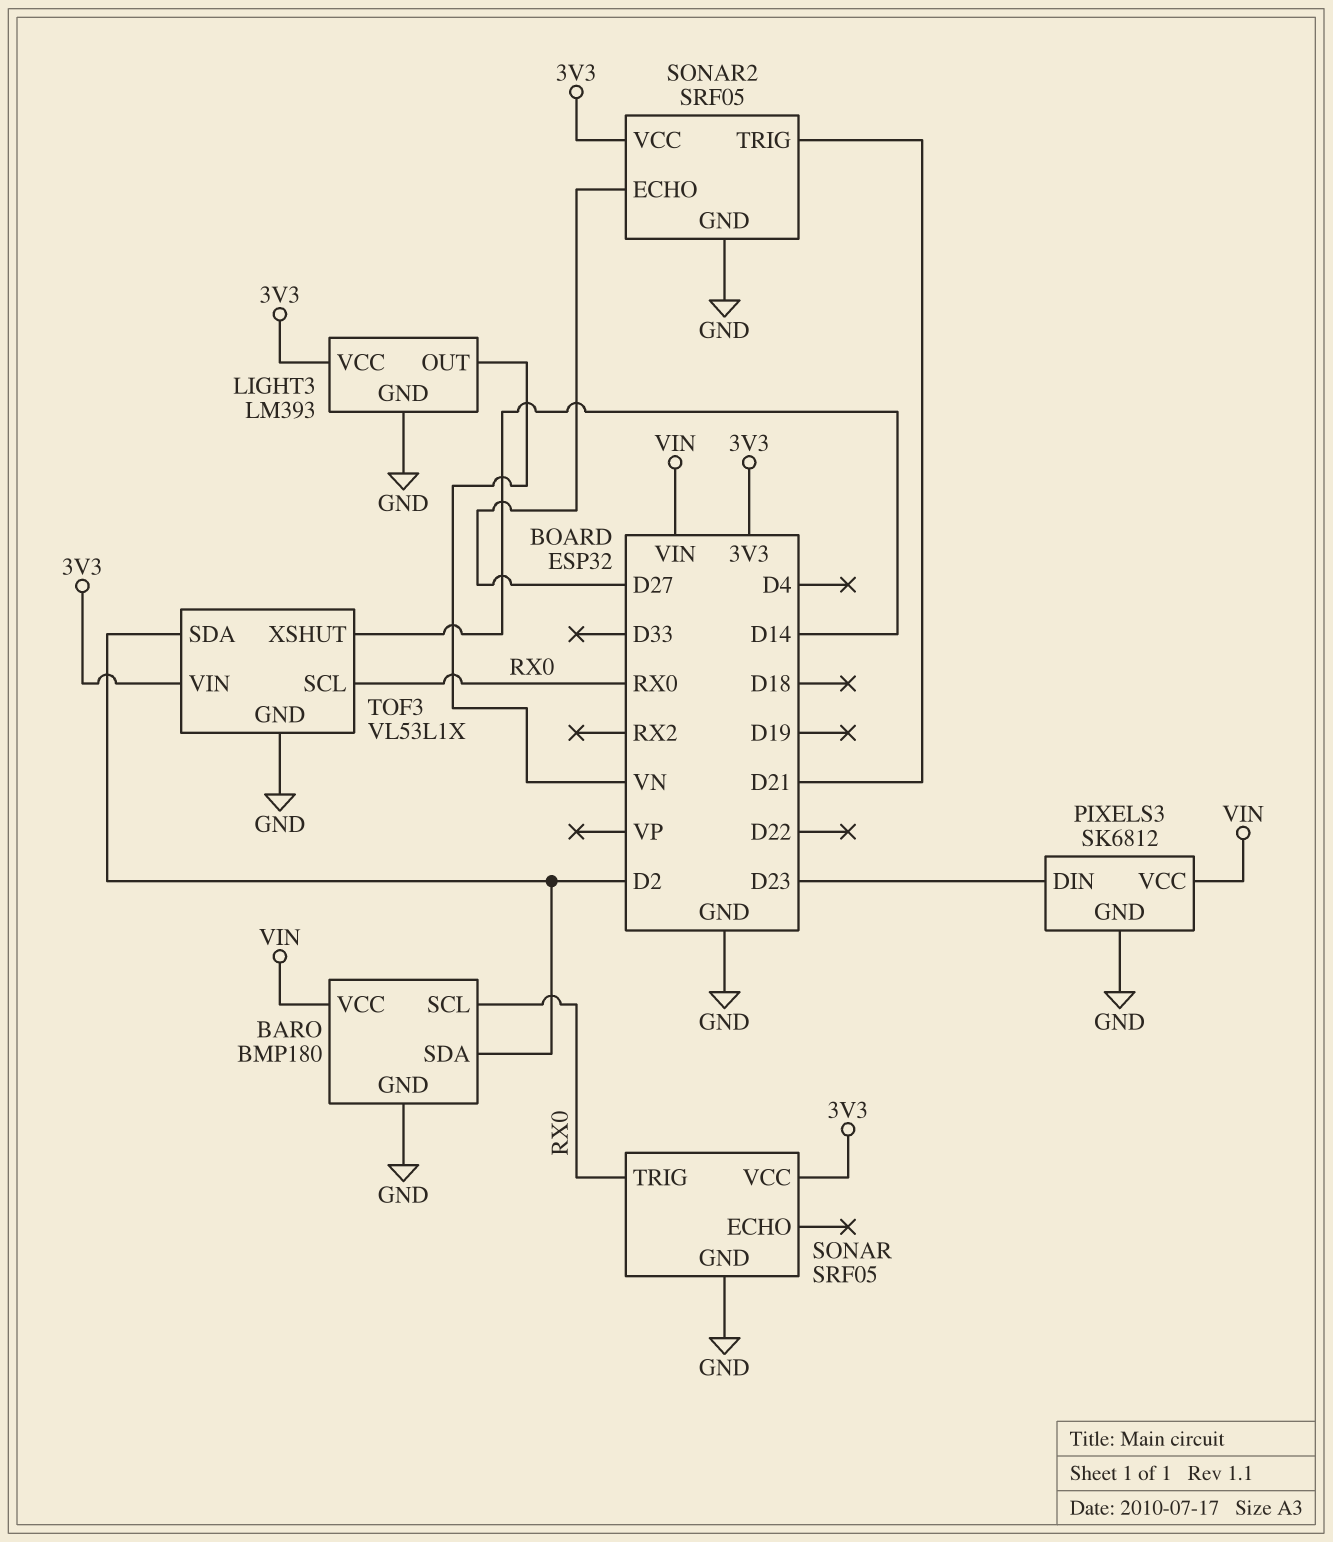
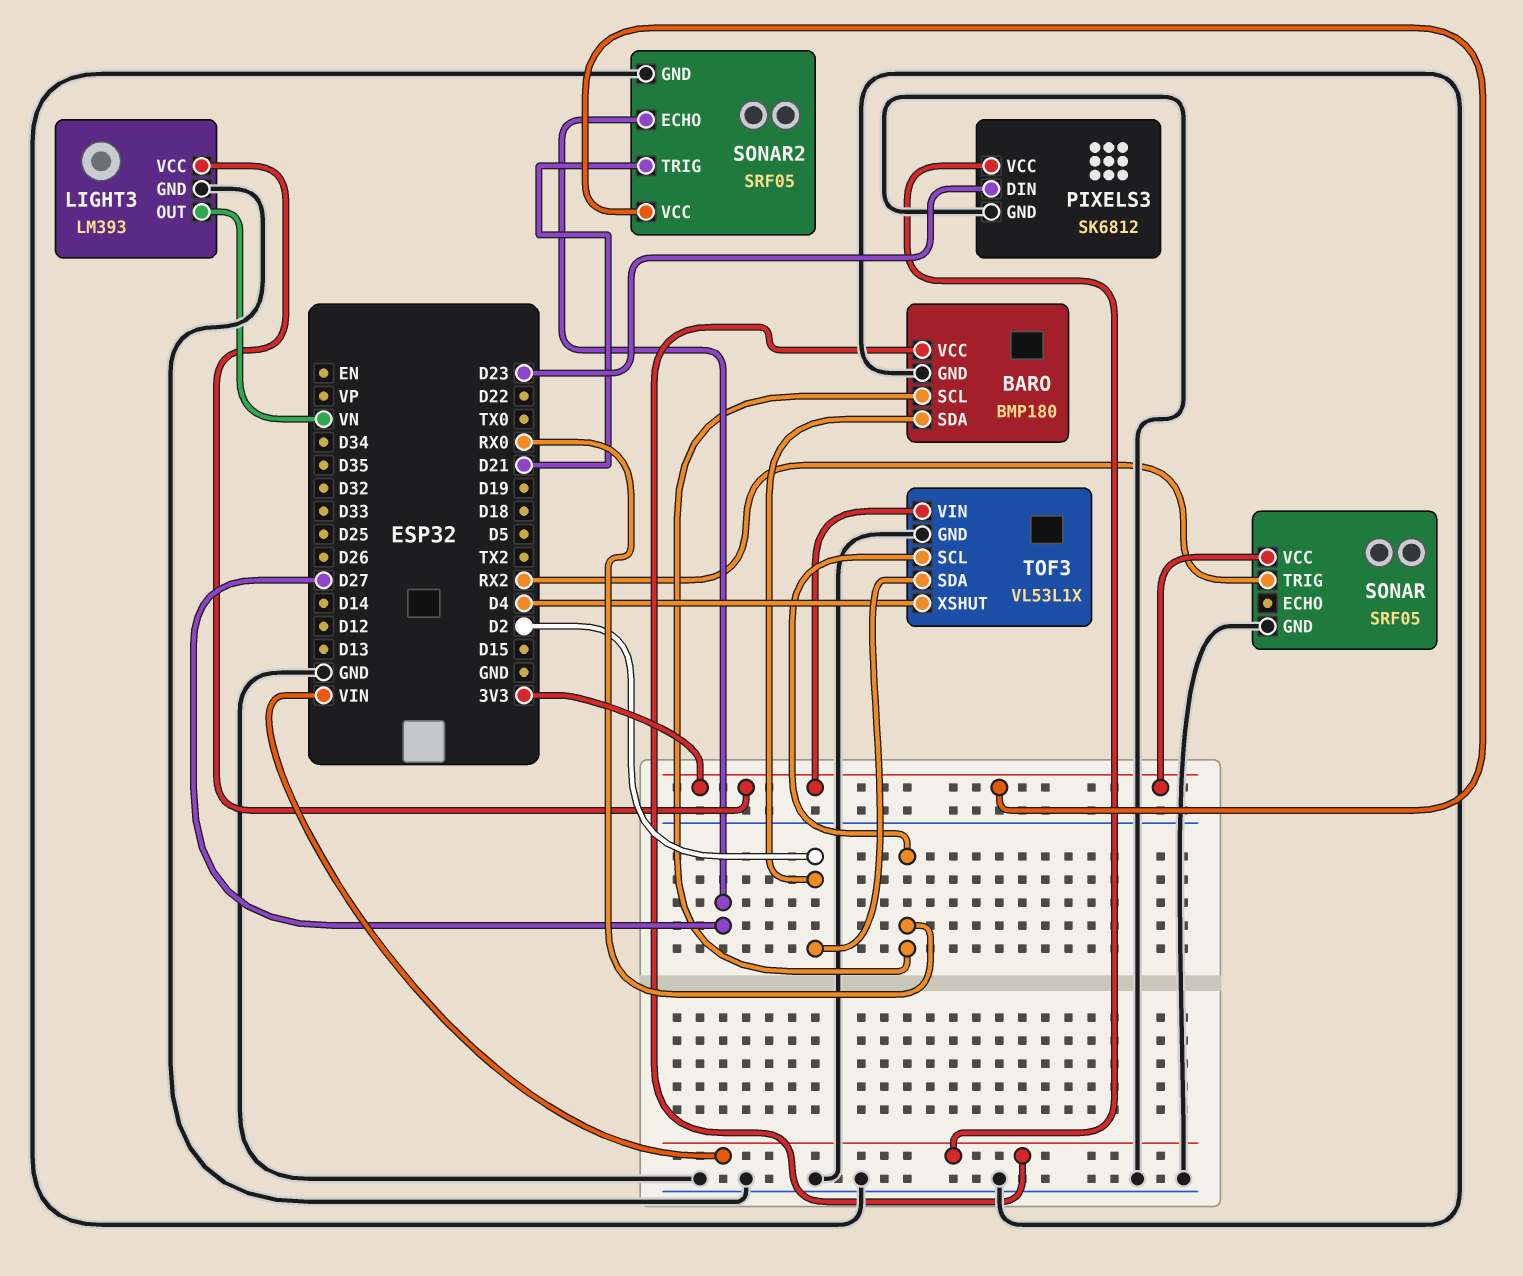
SONAR pin TRIG: RX0 -> RX2
TOF3 pin XSHUT: D14 -> D4

